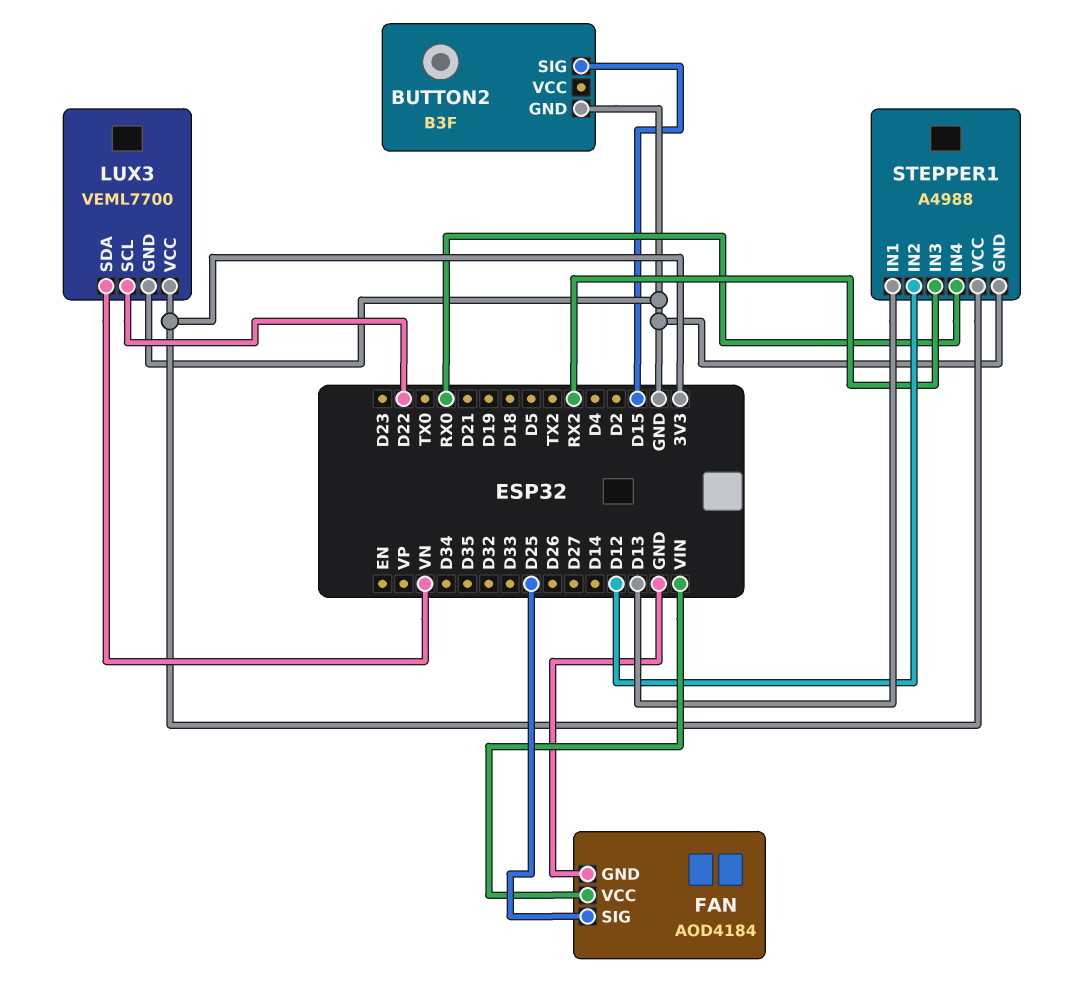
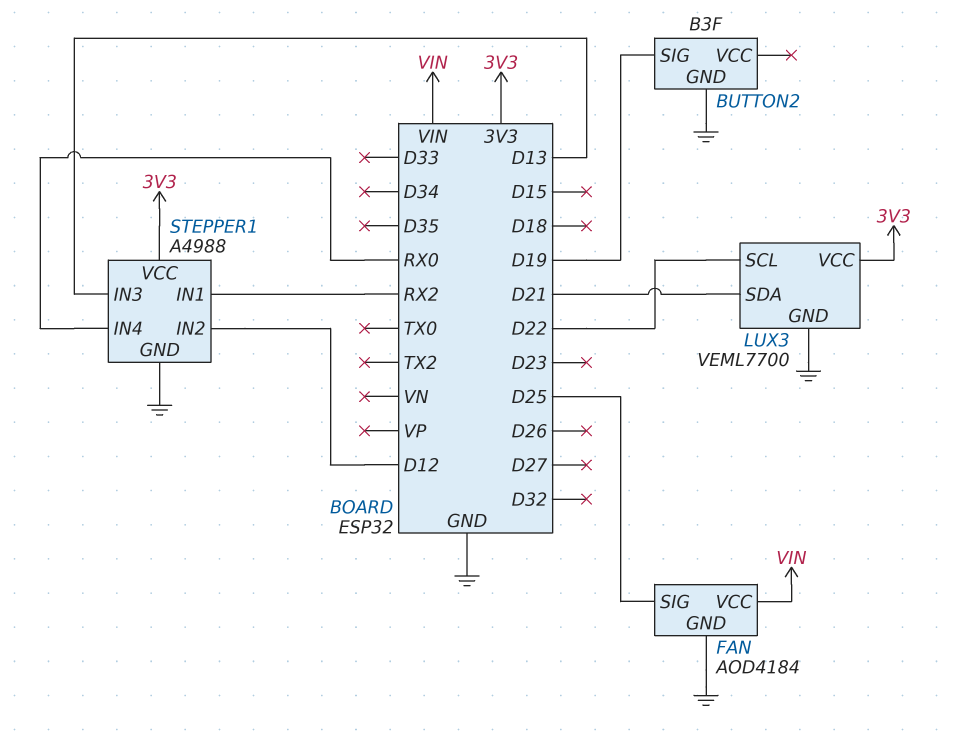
BUTTON2 pin SIG: D15 -> D19
LUX3 pin SDA: VN -> D21
STEPPER1 pin IN1: D13 -> RX2
STEPPER1 pin IN3: RX2 -> D13

